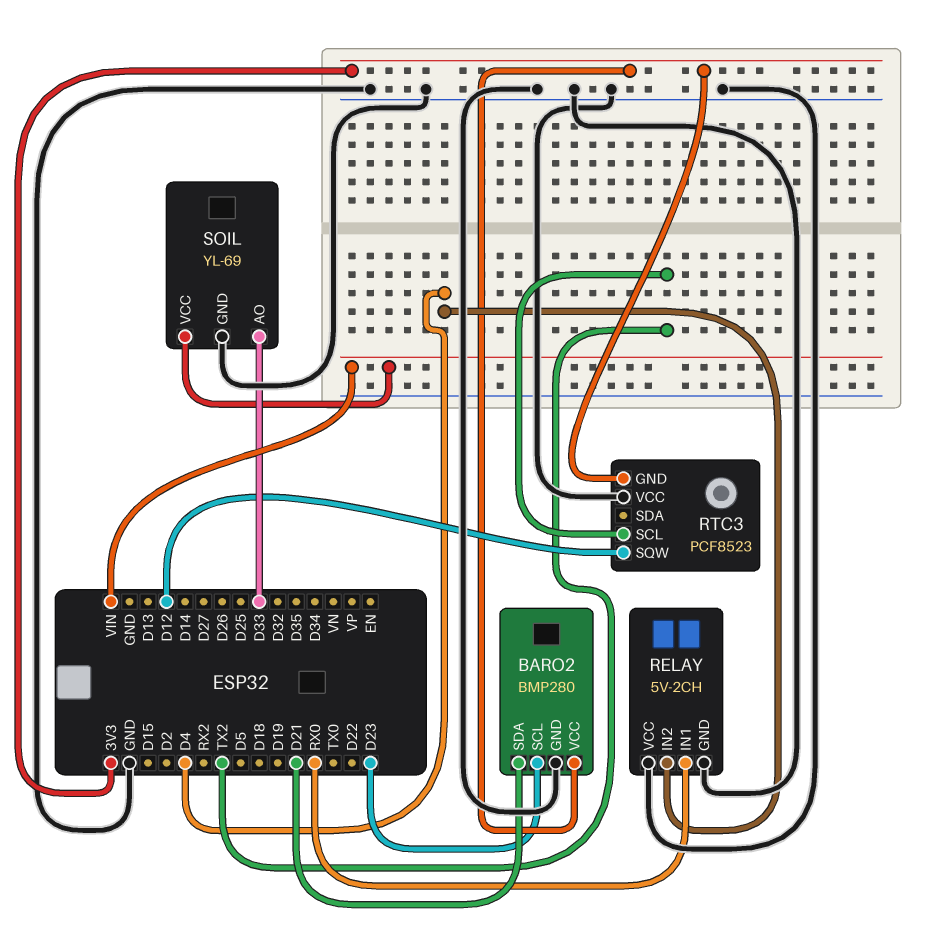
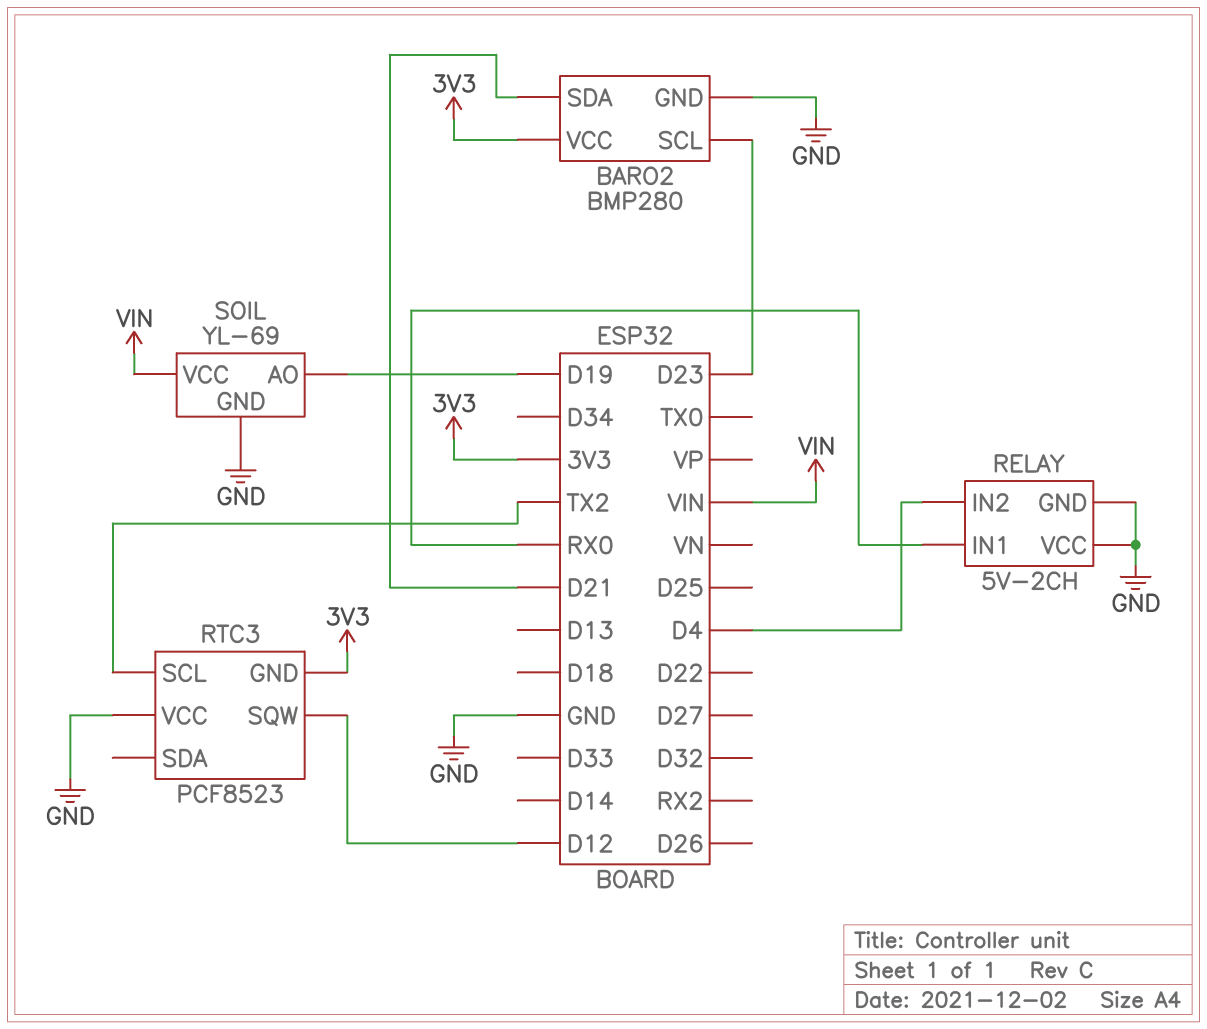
SOIL pin AO: D33 -> D19

